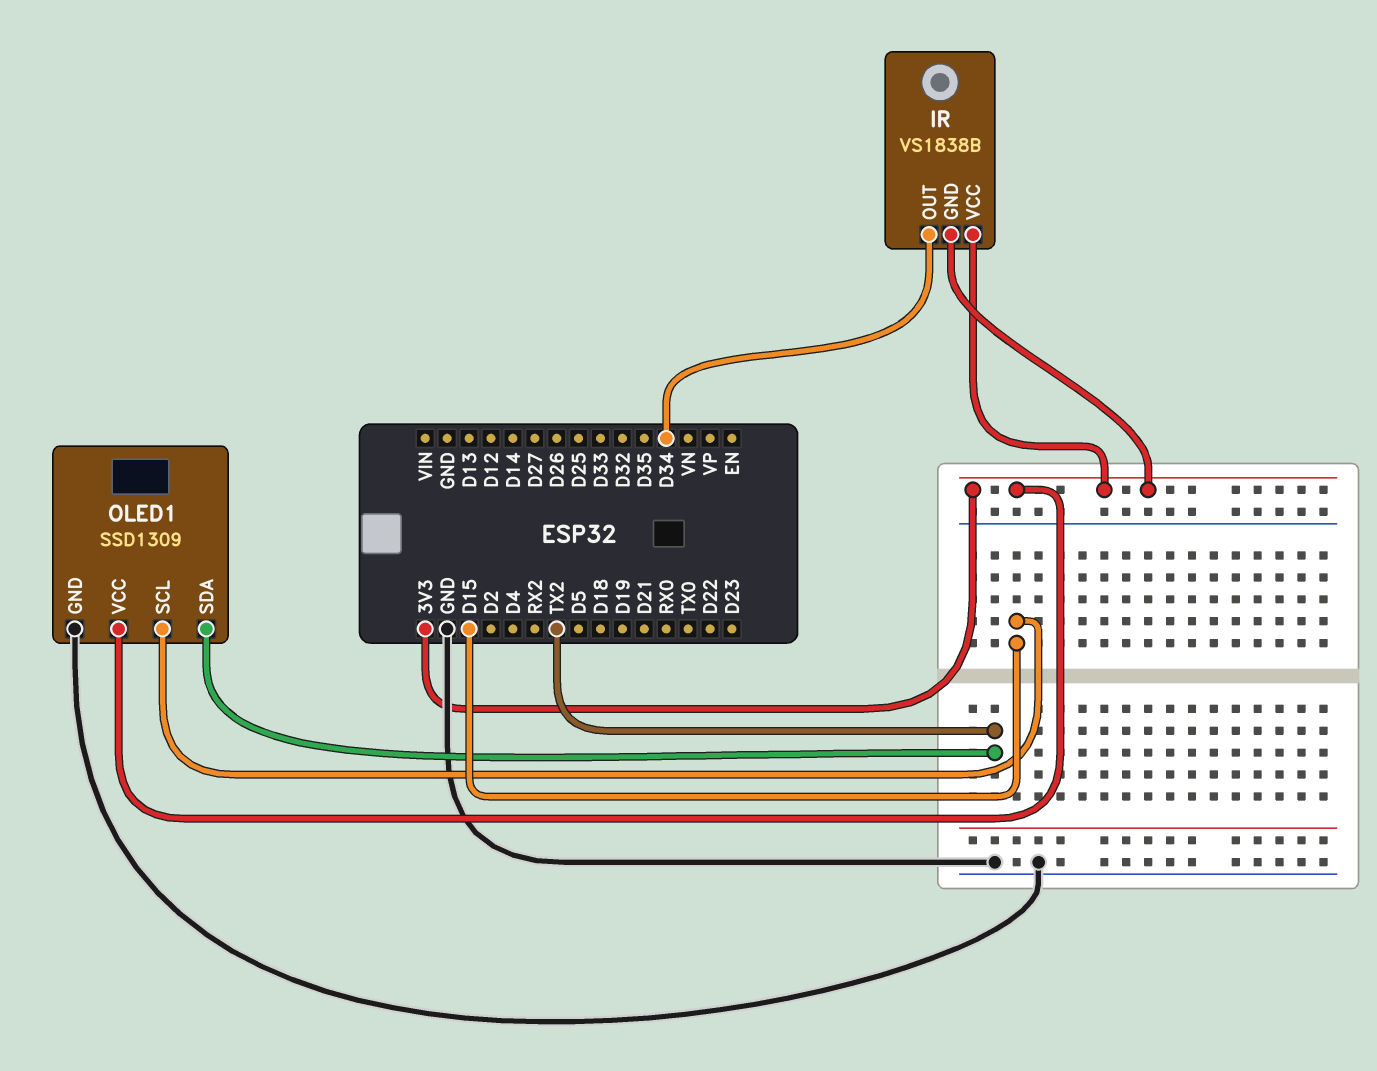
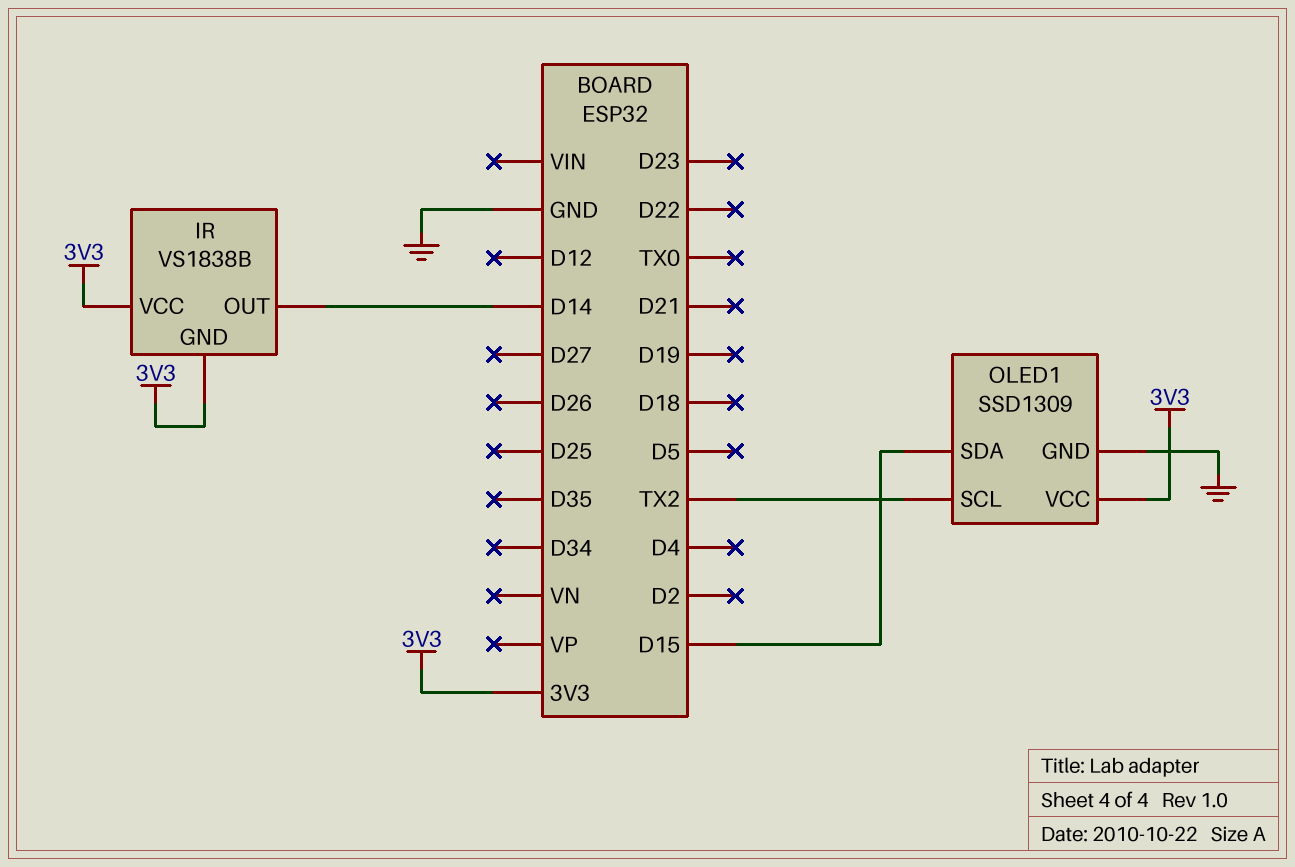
IR pin OUT: D34 -> D14
OLED1 pin SCL: D15 -> TX2
OLED1 pin SDA: TX2 -> D15

